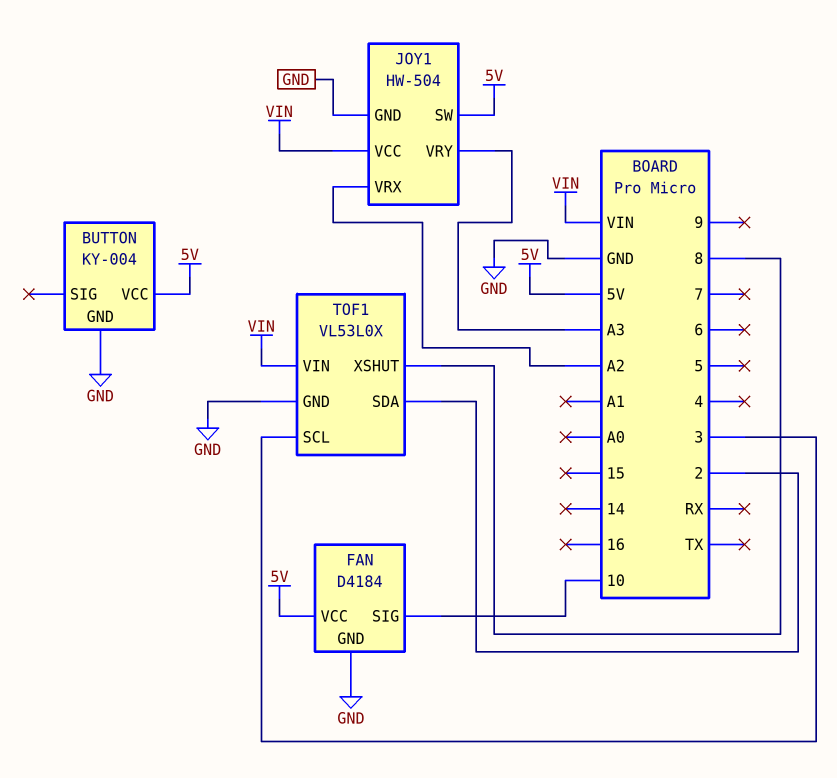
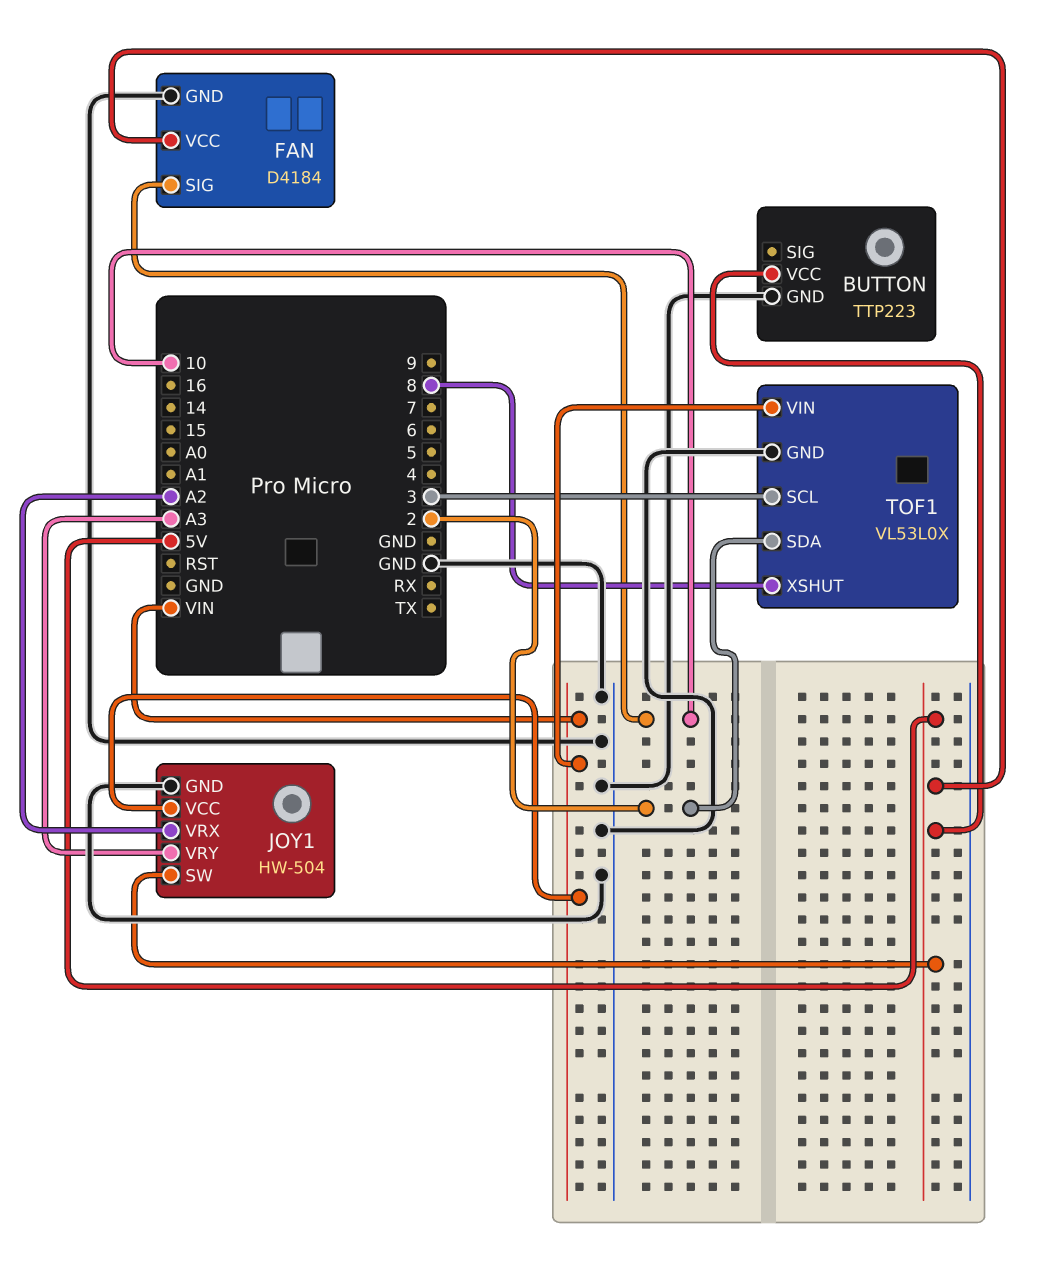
BUTTON: KY-004 -> TTP223

